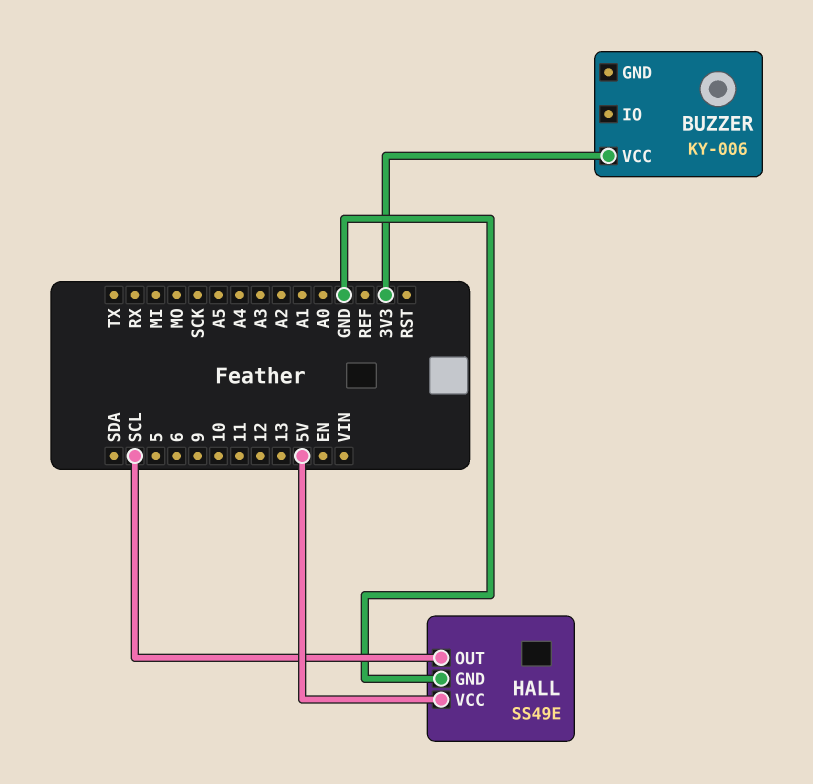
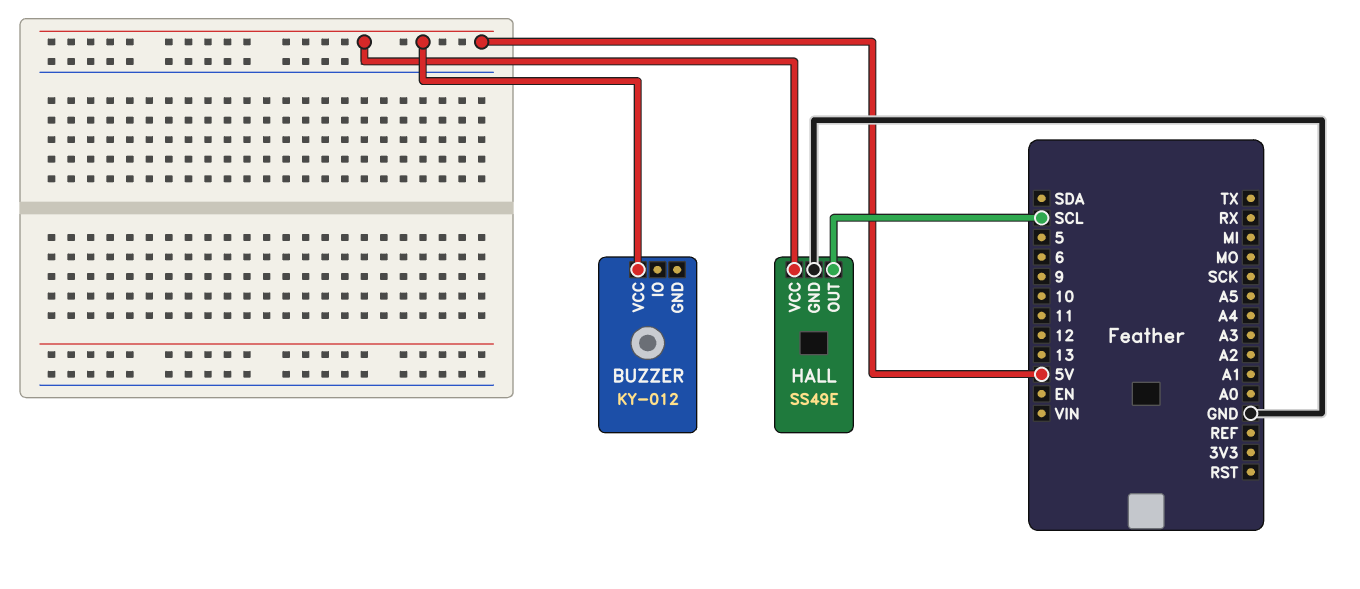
BUZZER: KY-006 -> KY-012
BUZZER pin VCC: 3V3 -> 5V

